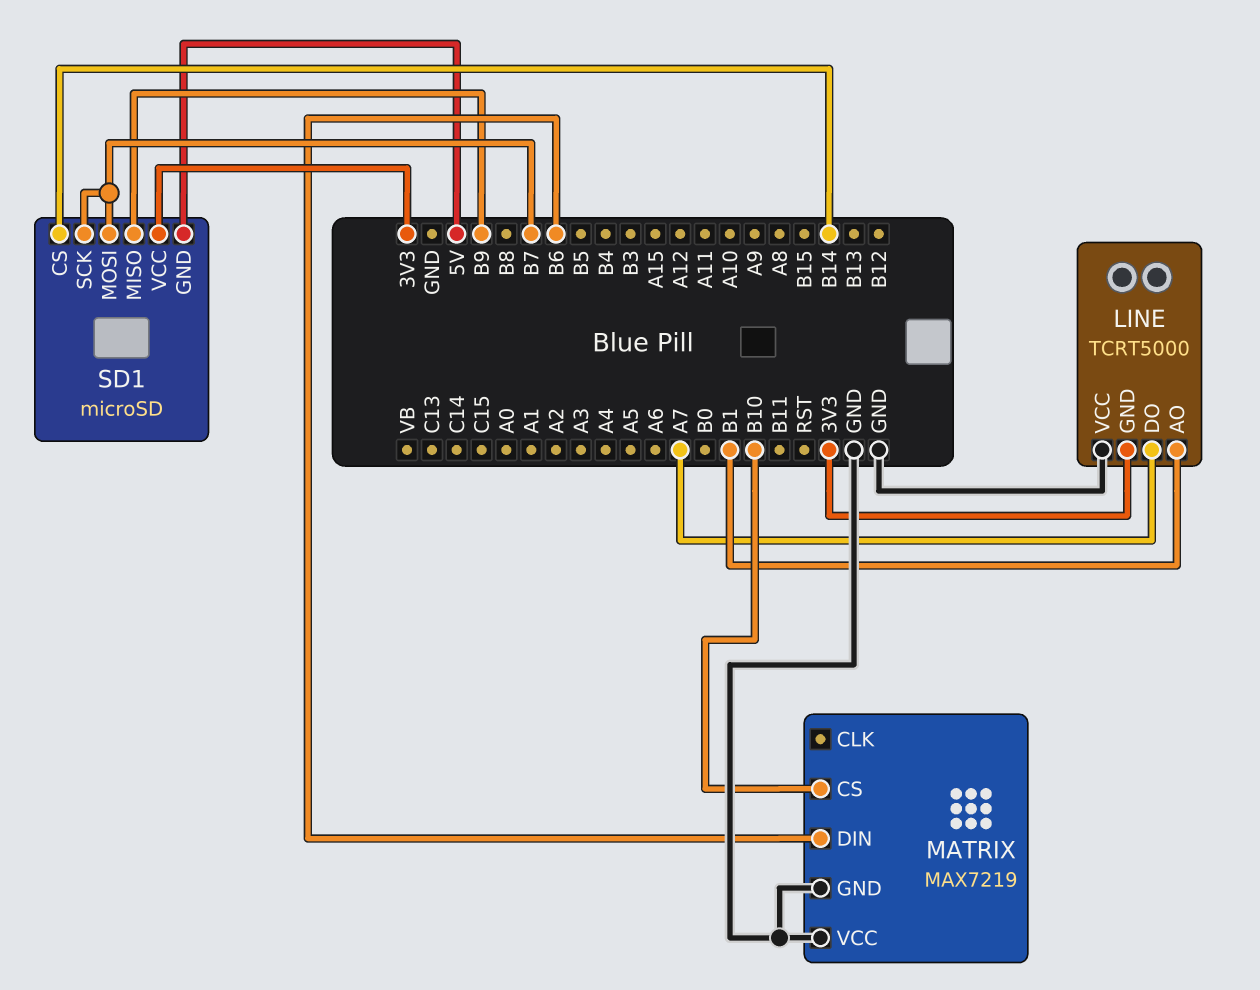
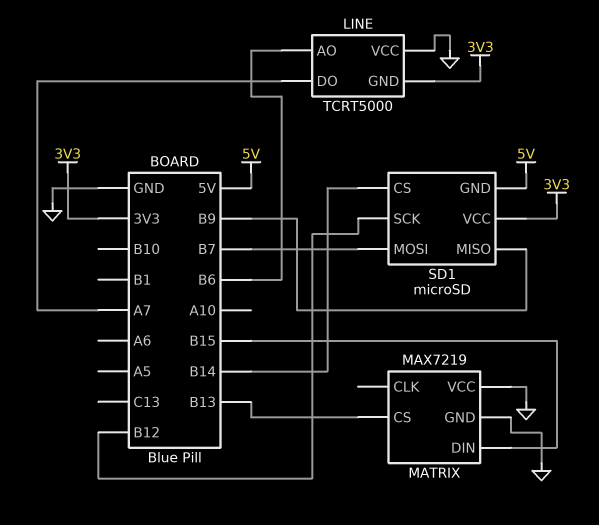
LINE pin AO: B1 -> B6
MATRIX pin CS: B10 -> B13
MATRIX pin DIN: B6 -> B15
SD1 pin SCK: B7 -> B12

